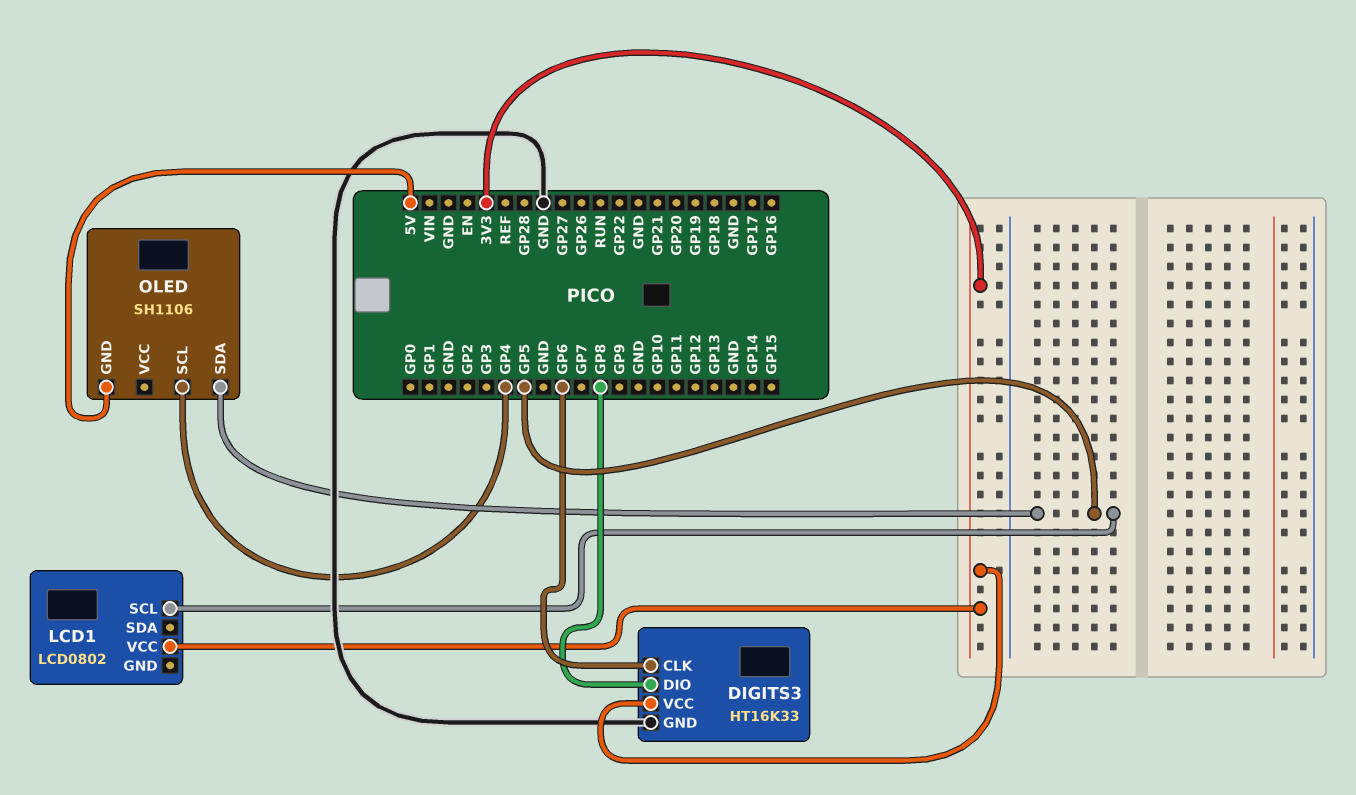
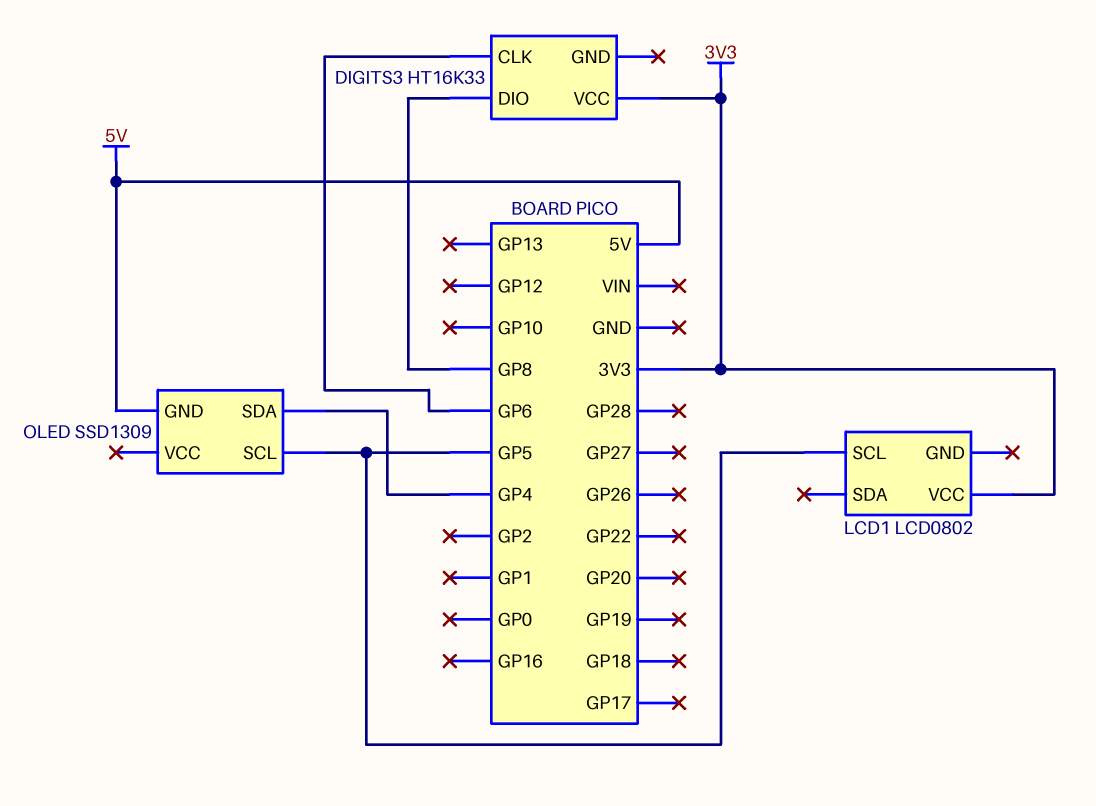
DIGITS3 pin GND: GND -> none
OLED: SH1106 -> SSD1309
OLED pin SCL: GP4 -> GP5
OLED pin SDA: GP5 -> GP4

